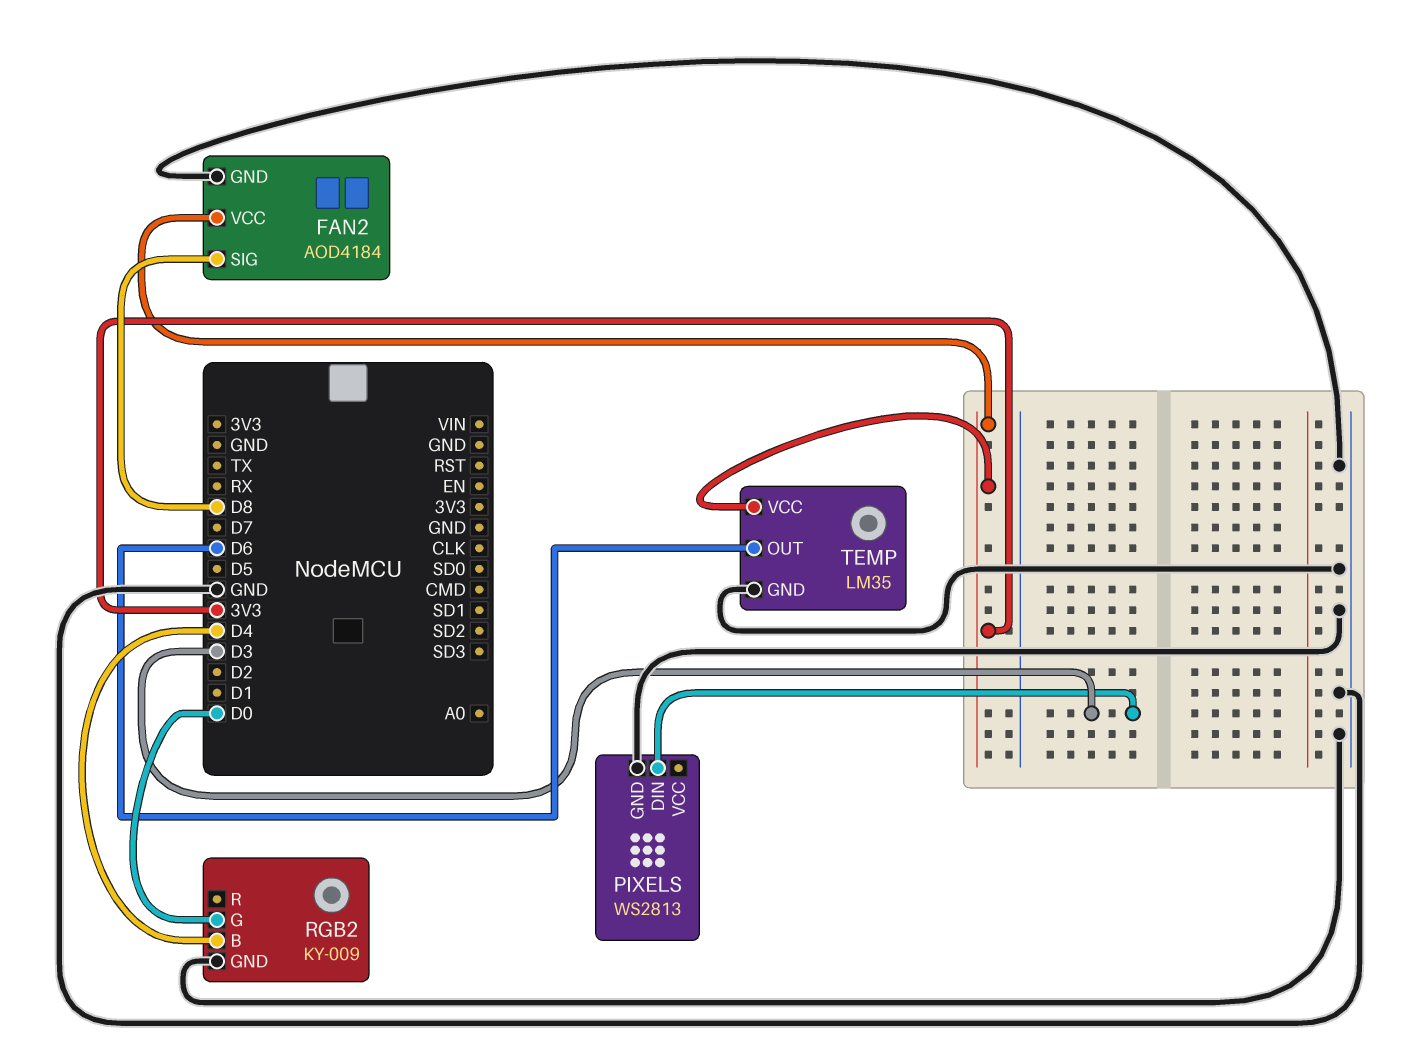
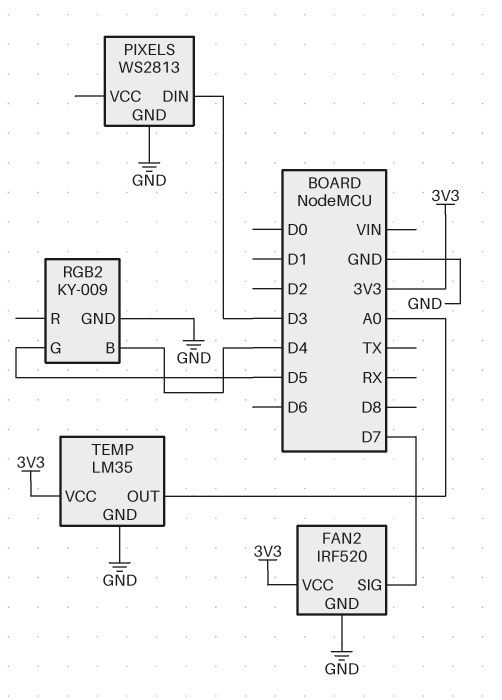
FAN2: AOD4184 -> IRF520
FAN2 pin SIG: D8 -> D7
RGB2 pin G: D0 -> D5
TEMP pin OUT: D6 -> A0

